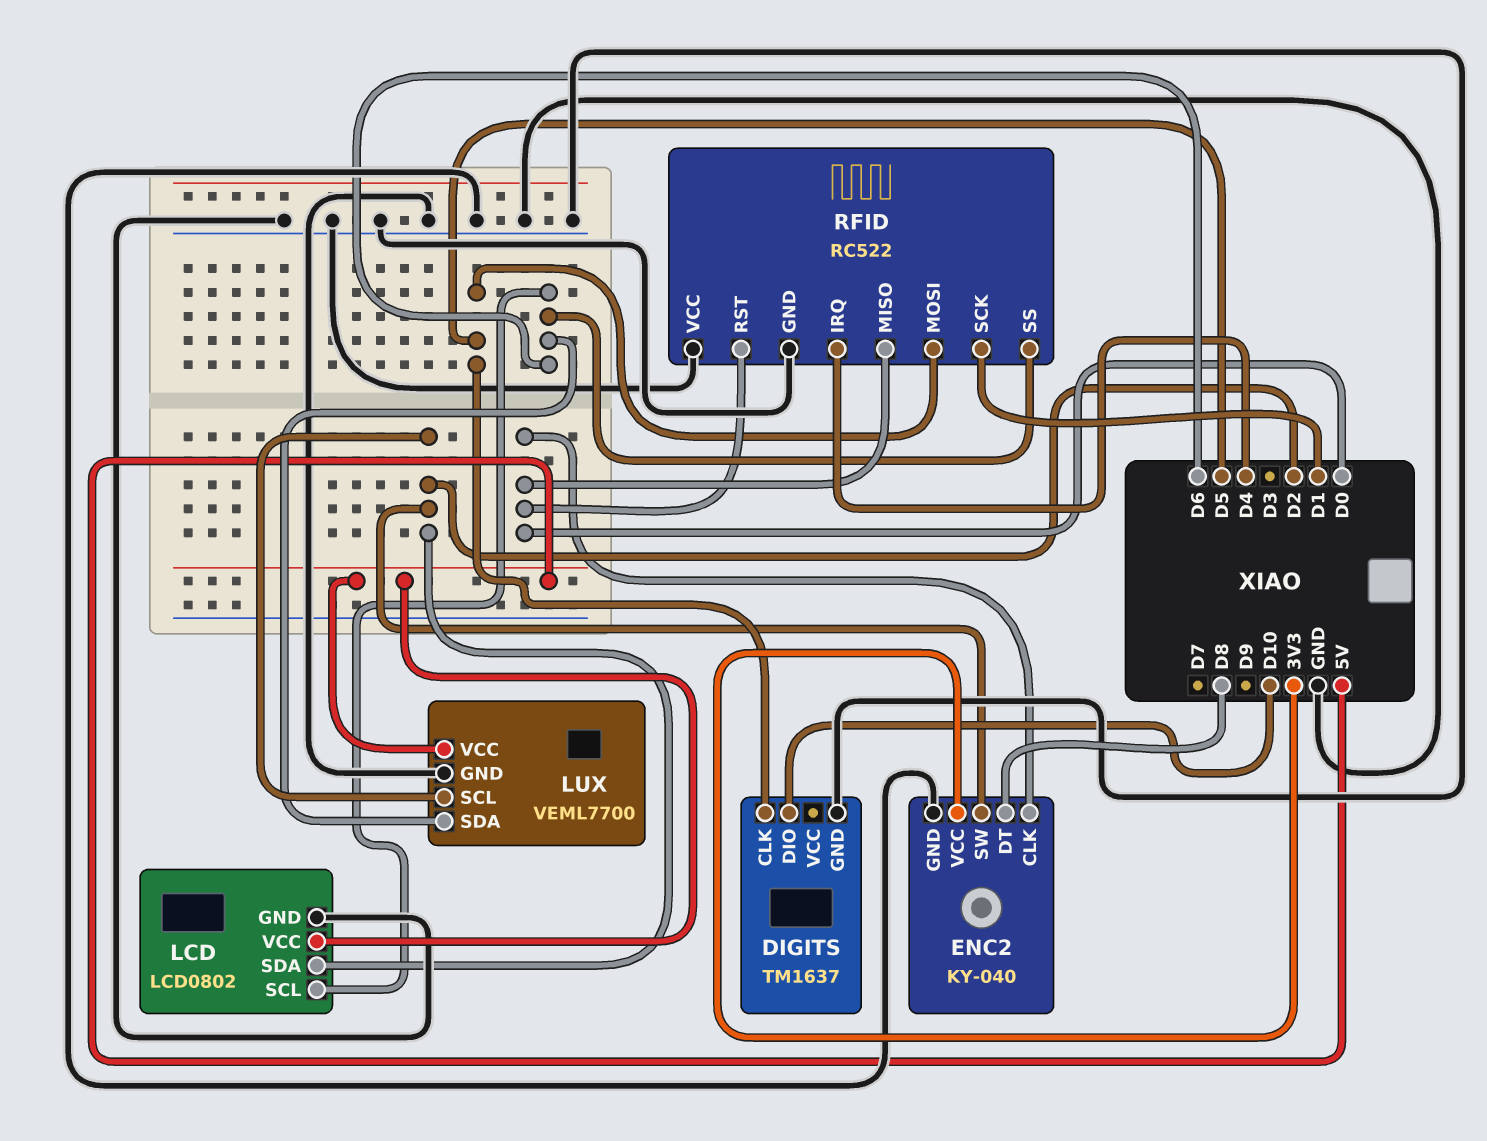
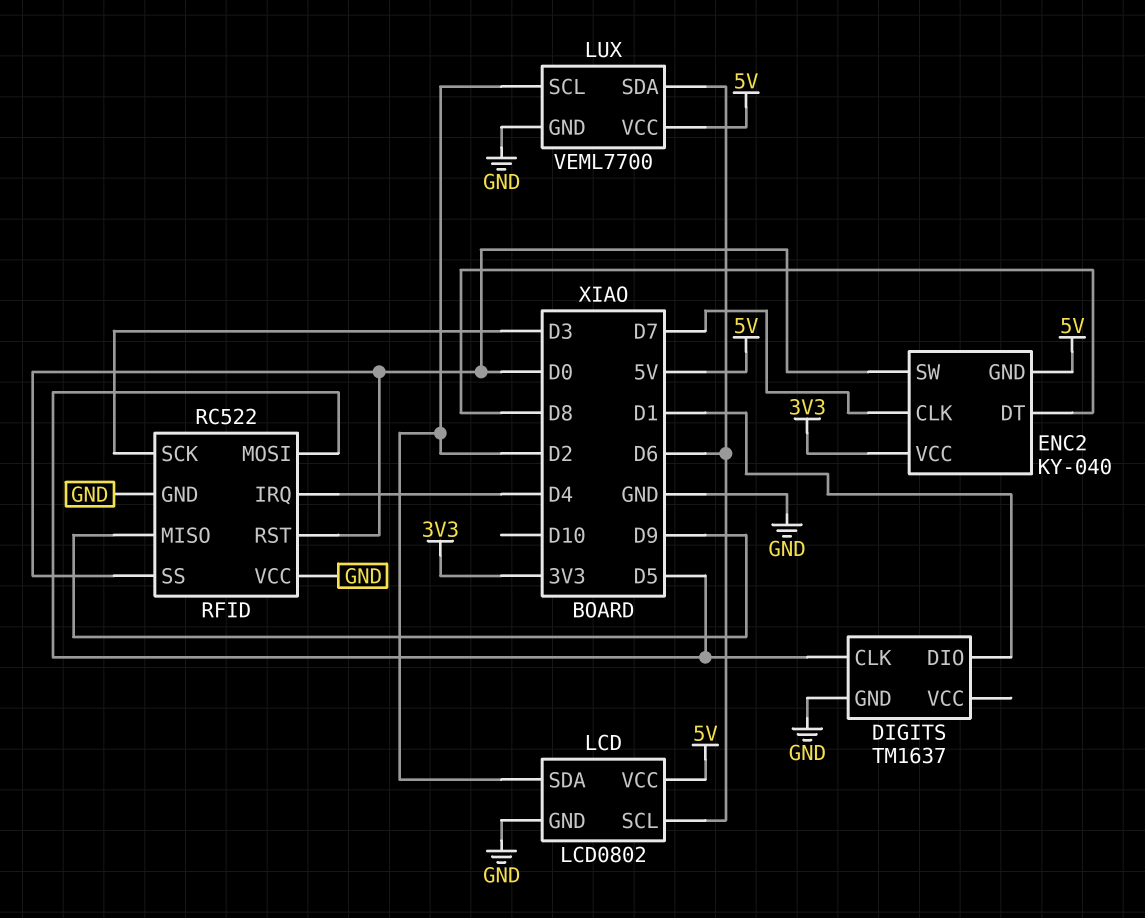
DIGITS pin DIO: D10 -> D1
ENC2 pin CLK: D0 -> D7
ENC2 pin GND: GND -> 5V
ENC2 pin SW: D2 -> D0
RFID pin MISO: D0 -> D9
RFID pin SCK: D1 -> D3
RFID pin SS: D6 -> D0

